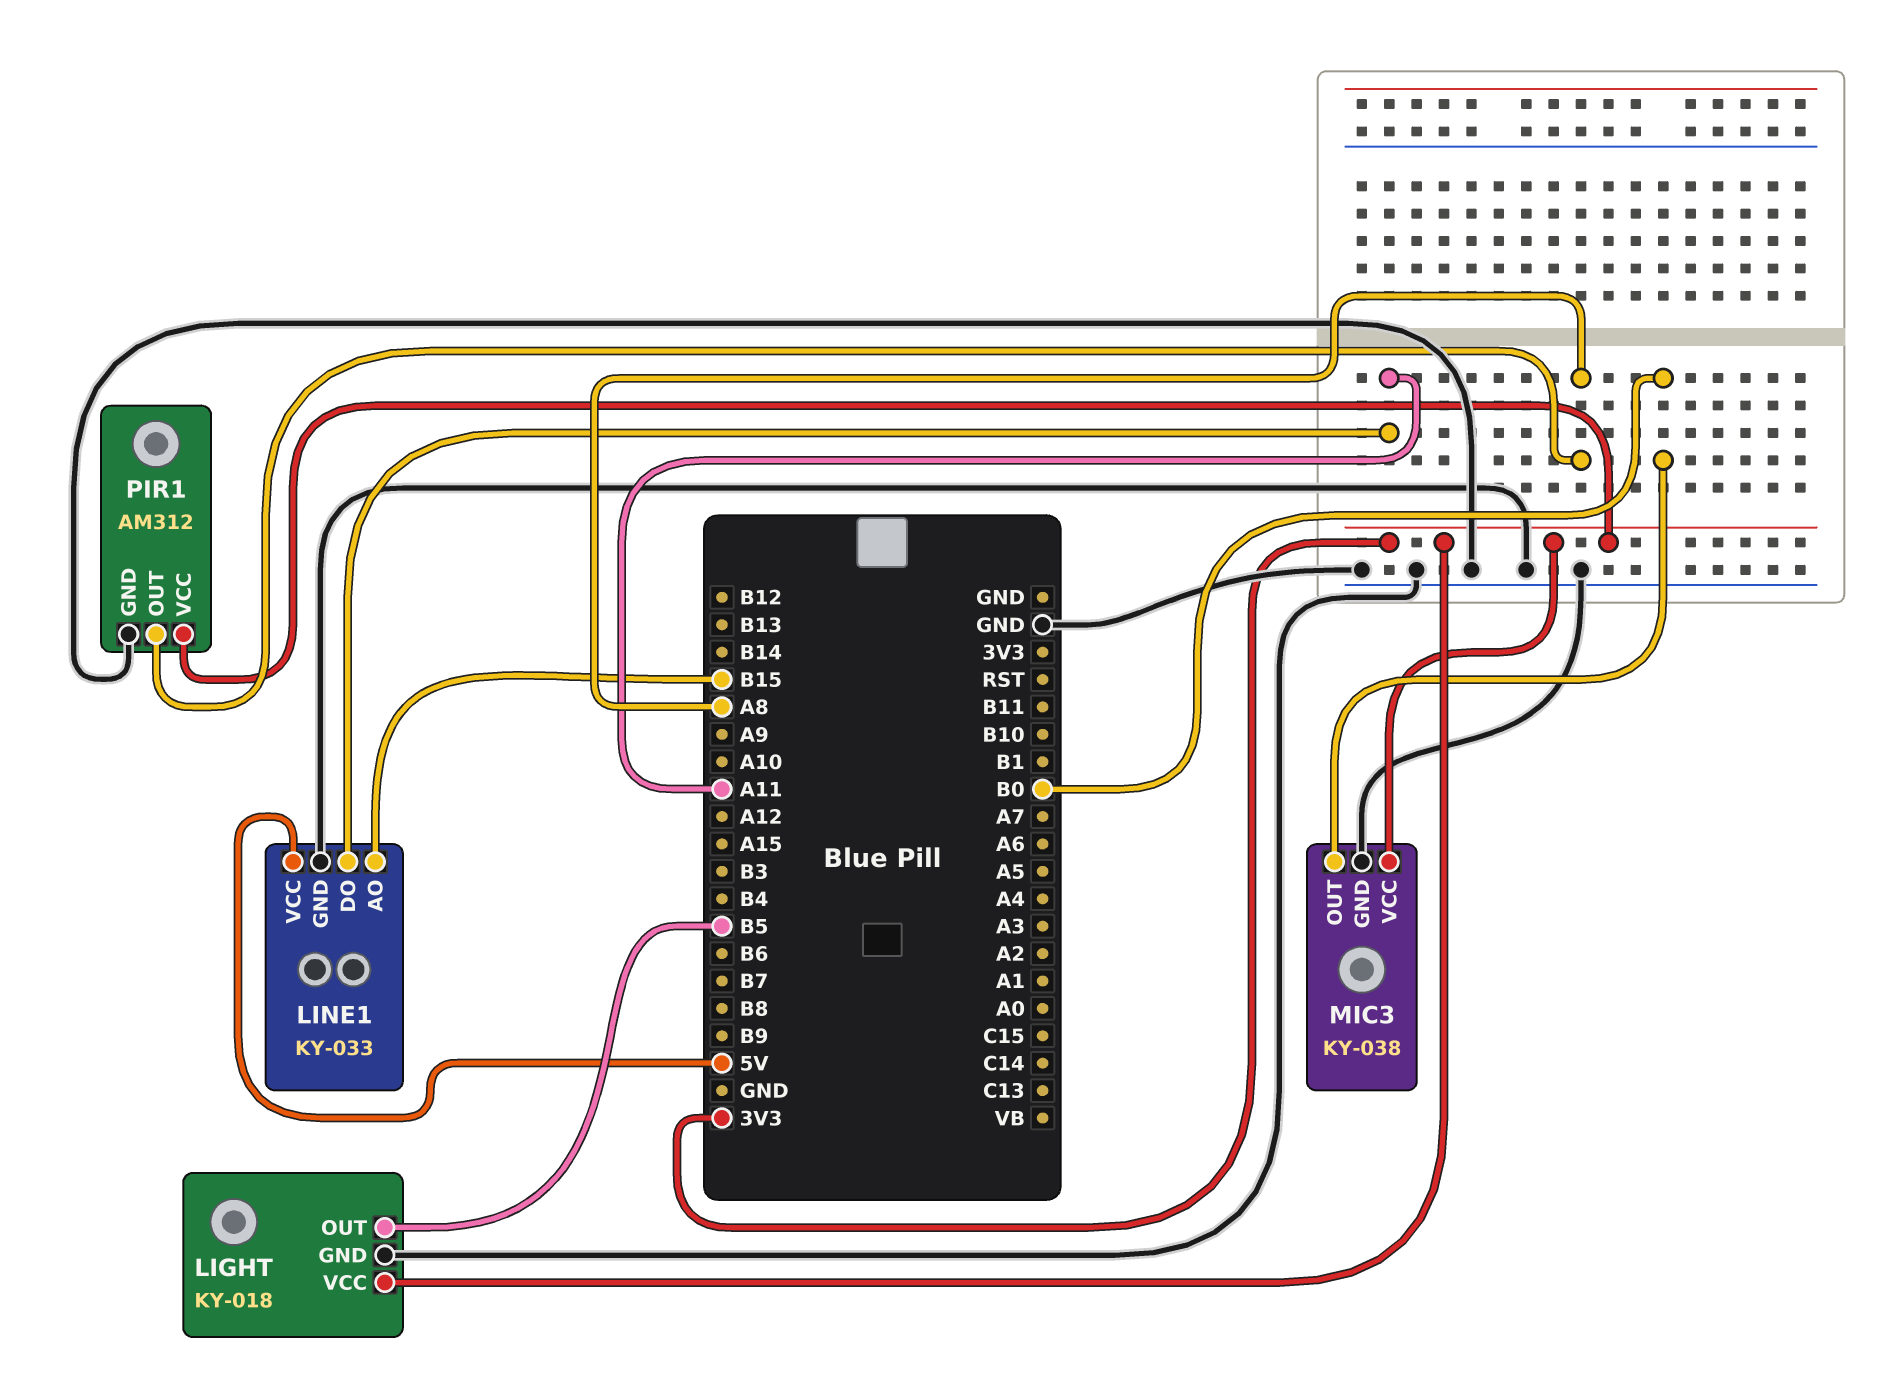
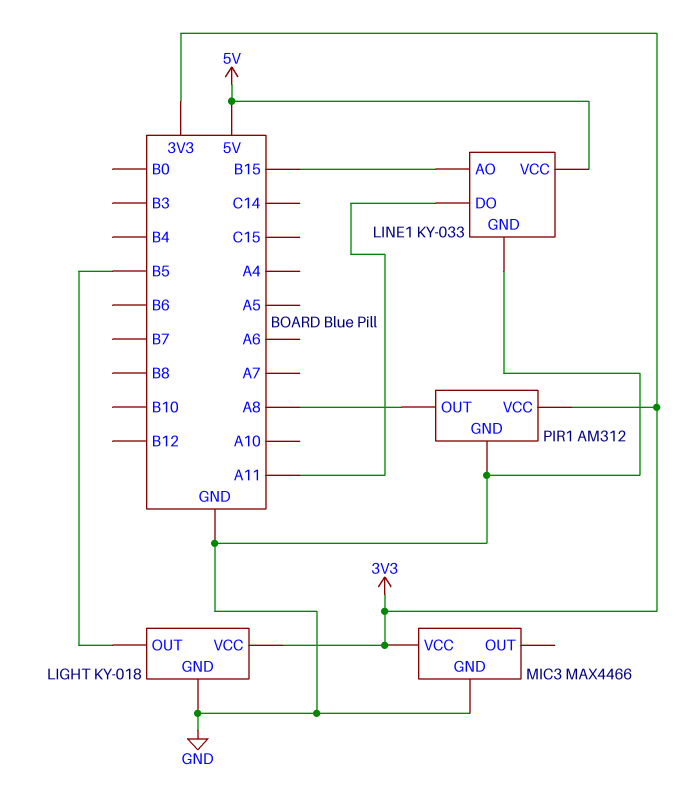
MIC3: KY-038 -> MAX4466
MIC3 pin OUT: B0 -> none

